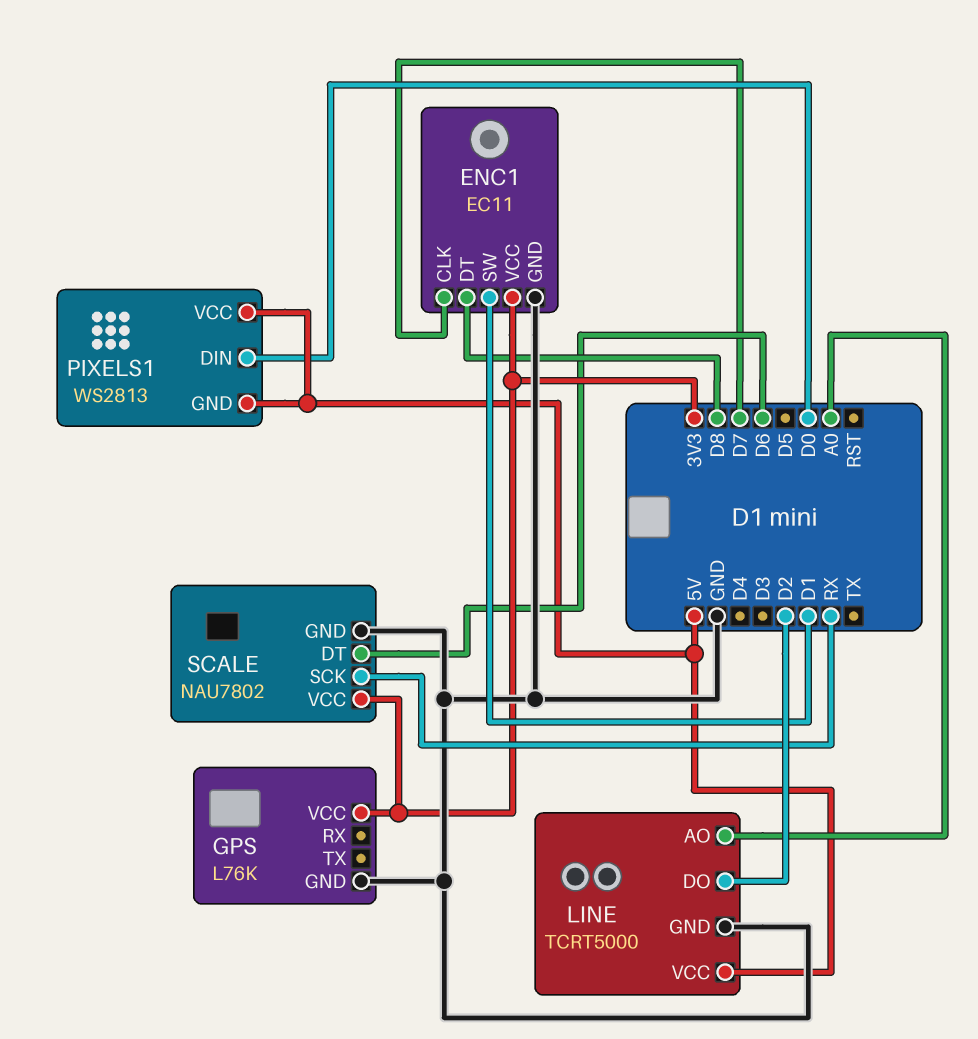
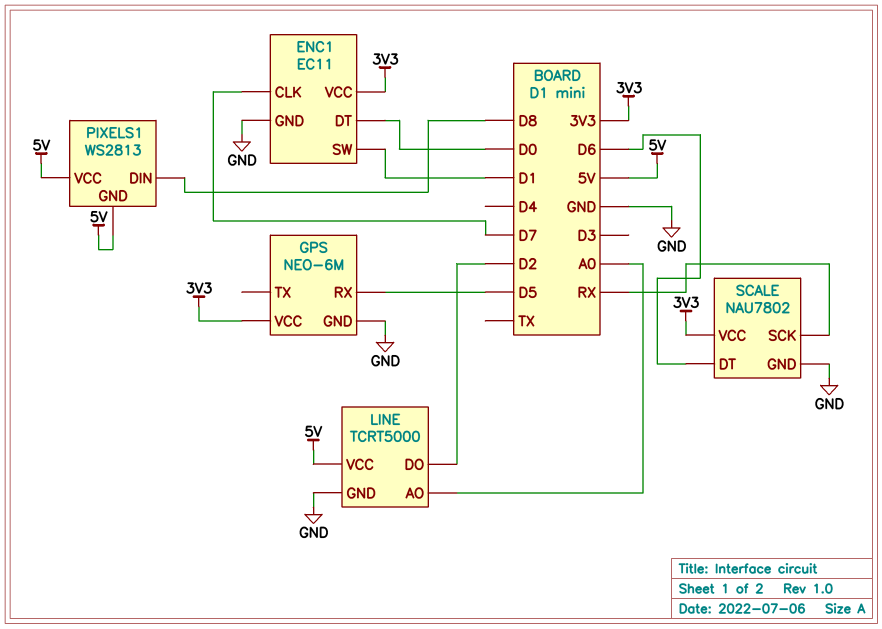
ENC1 pin DT: D8 -> D0
GPS: L76K -> NEO-6M
GPS pin RX: none -> D5
PIXELS1 pin DIN: D0 -> D8

